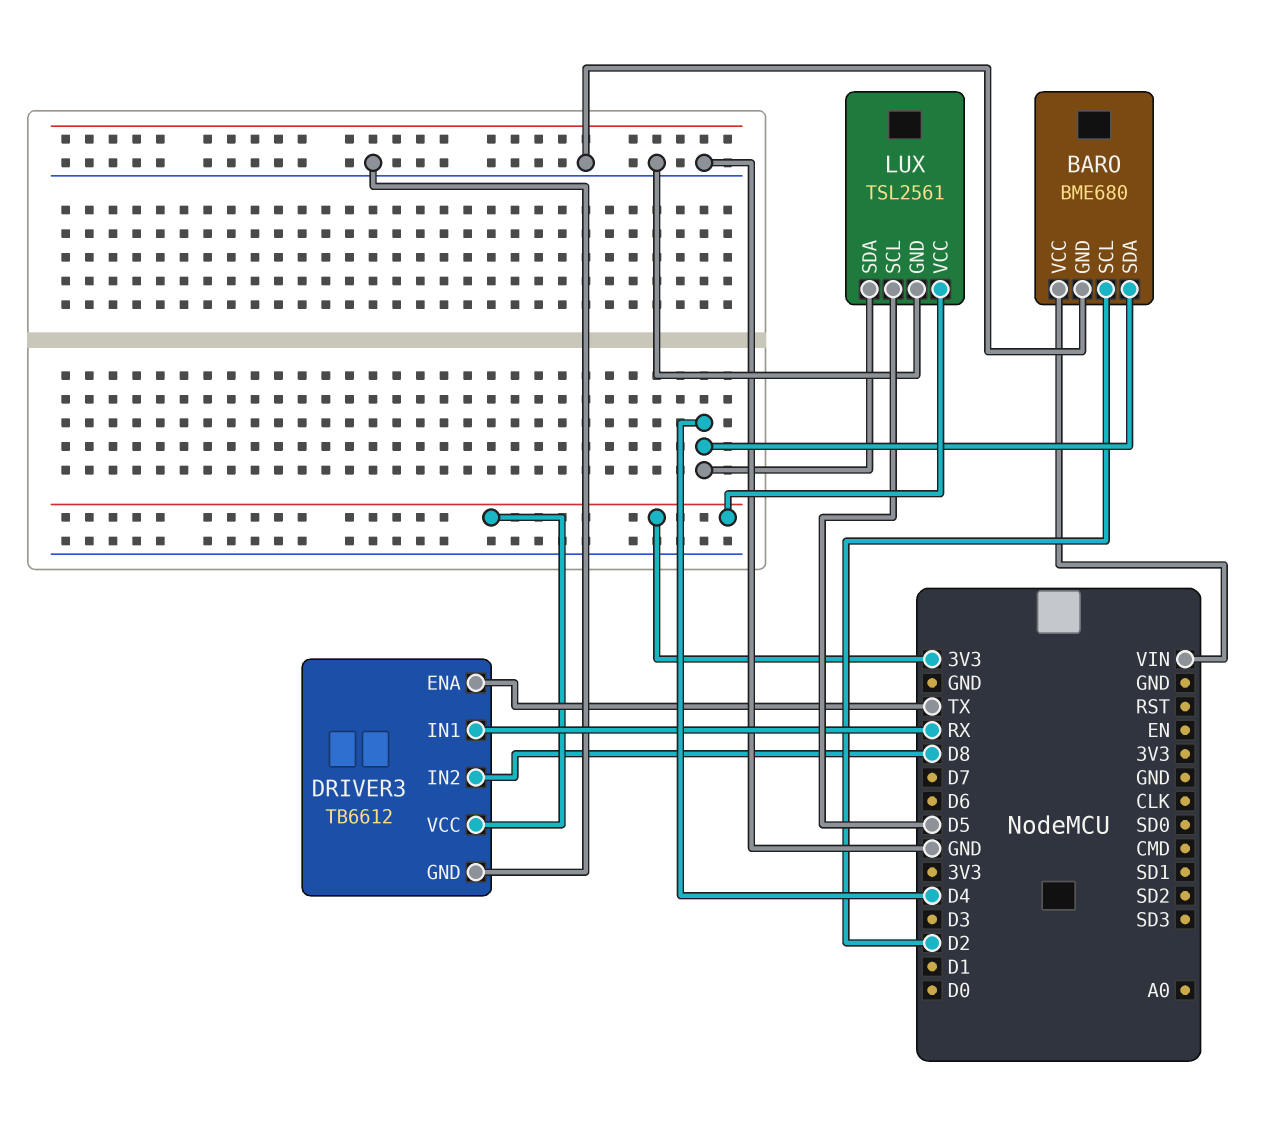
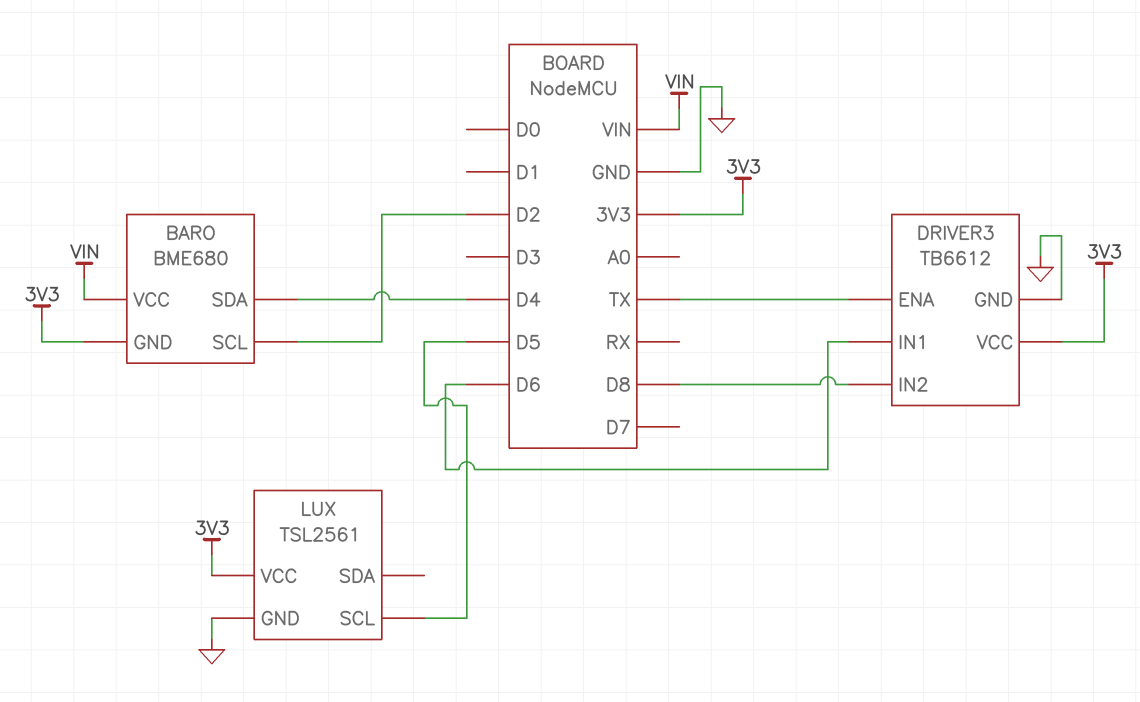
BARO pin GND: GND -> 3V3
DRIVER3 pin IN1: RX -> D6
LUX pin SDA: D4 -> none

